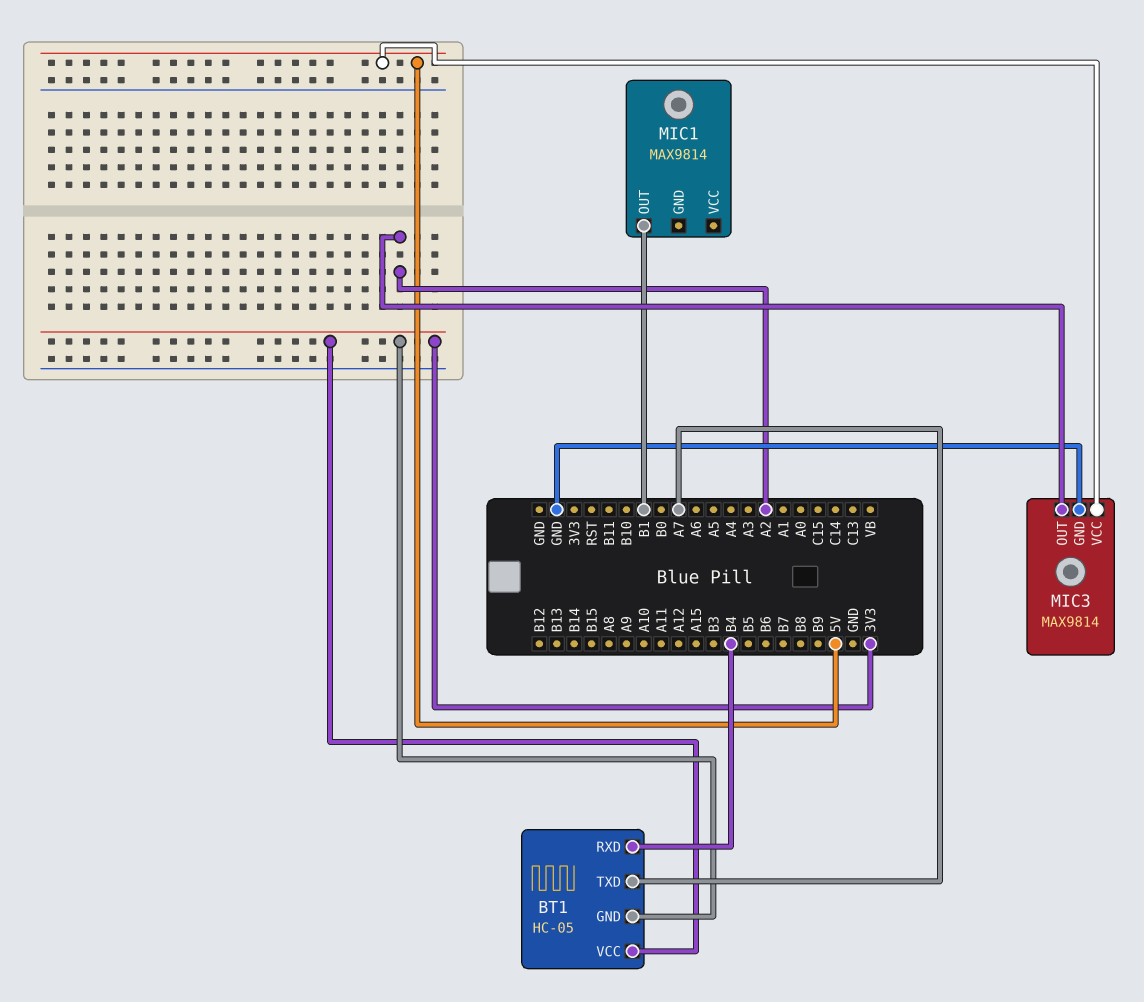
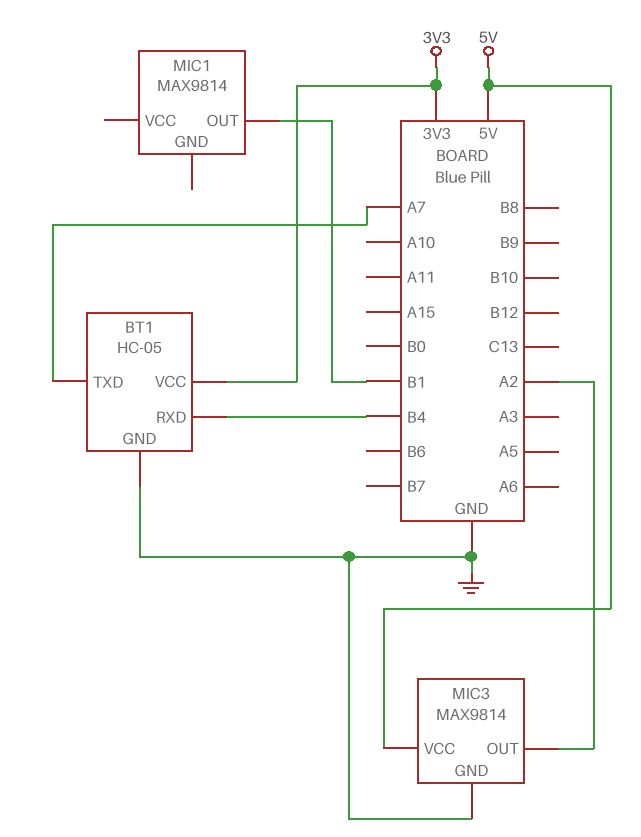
BT1 pin GND: 3V3 -> GND

